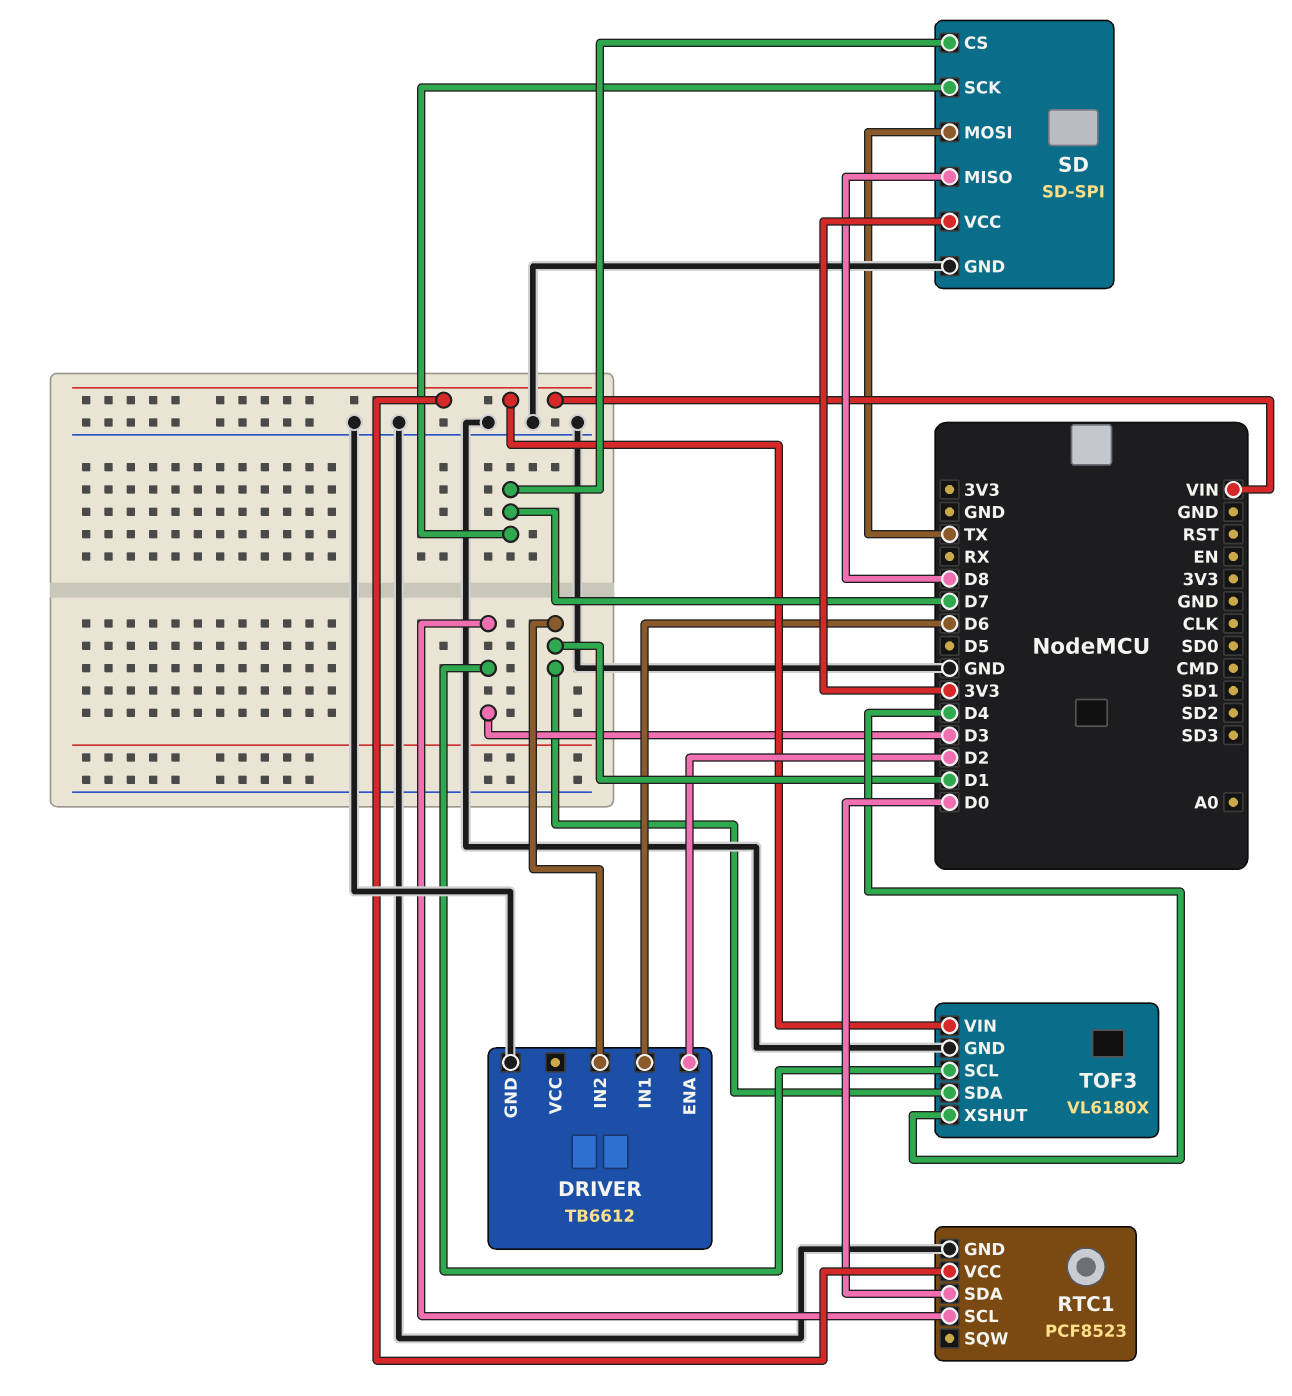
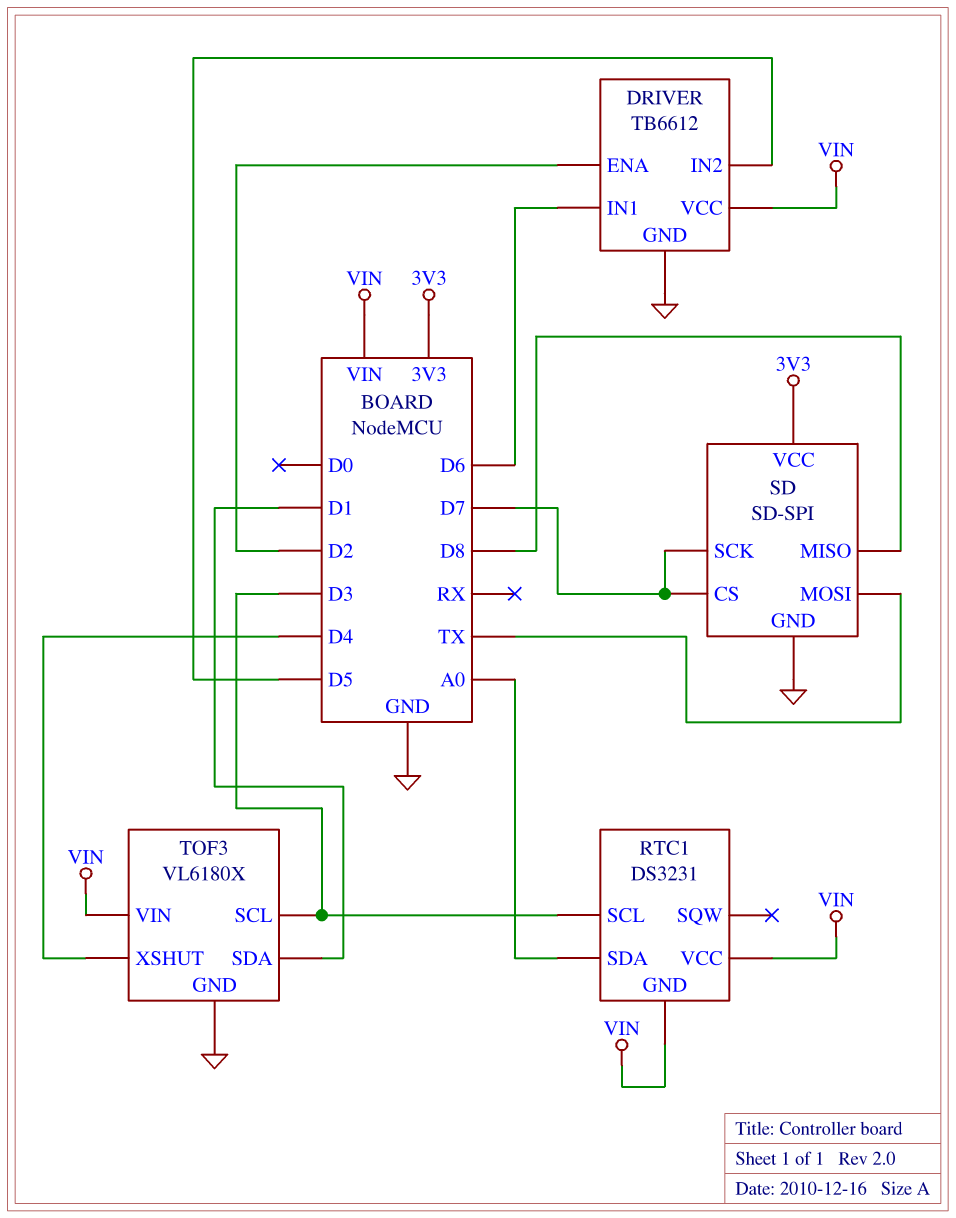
DRIVER pin IN2: D1 -> D5
DRIVER pin VCC: none -> VIN
RTC1: PCF8523 -> DS3231
RTC1 pin GND: GND -> VIN
RTC1 pin SDA: D0 -> A0

